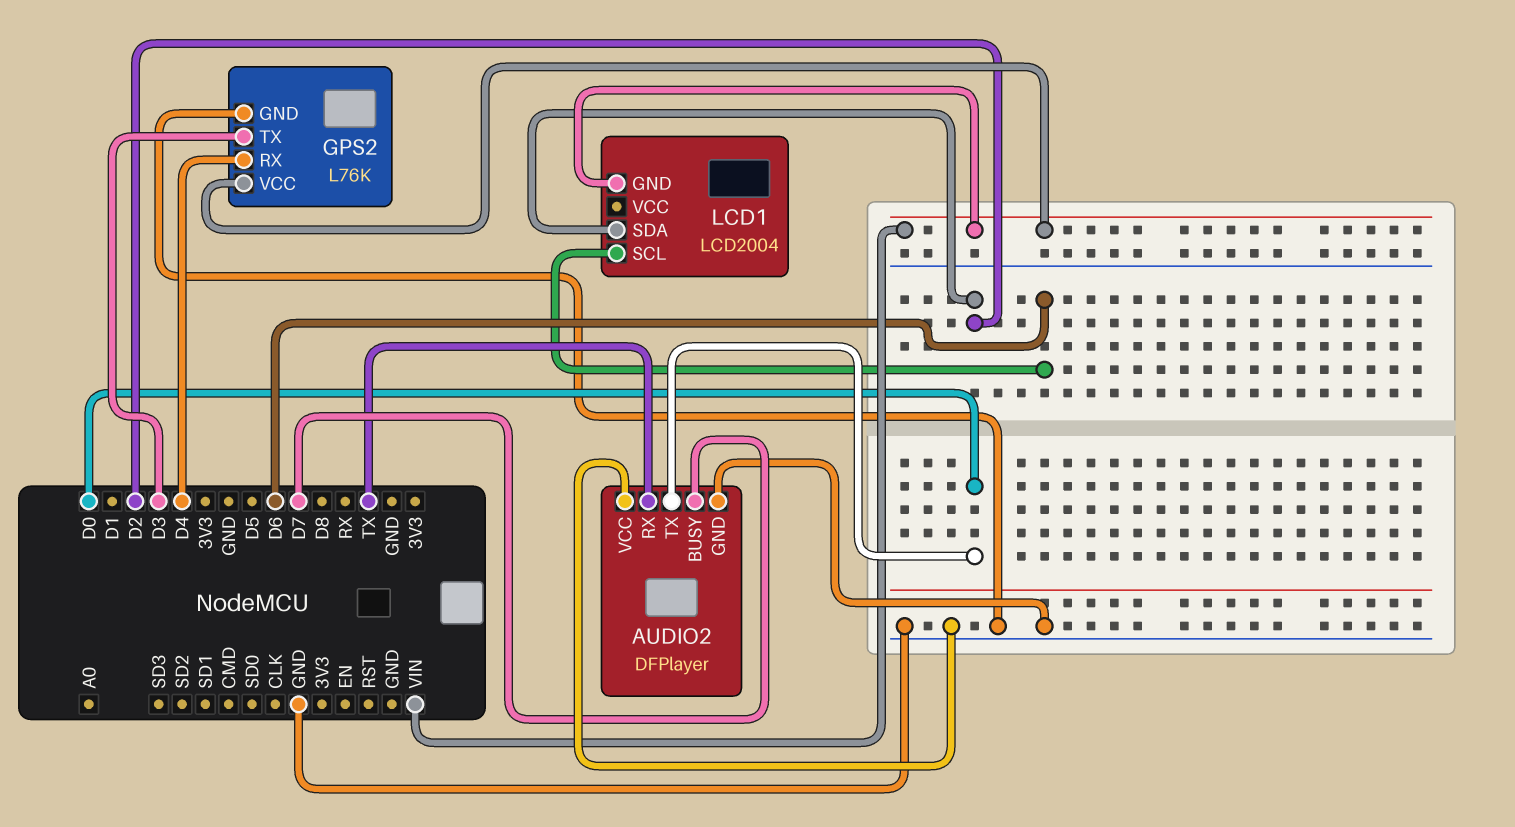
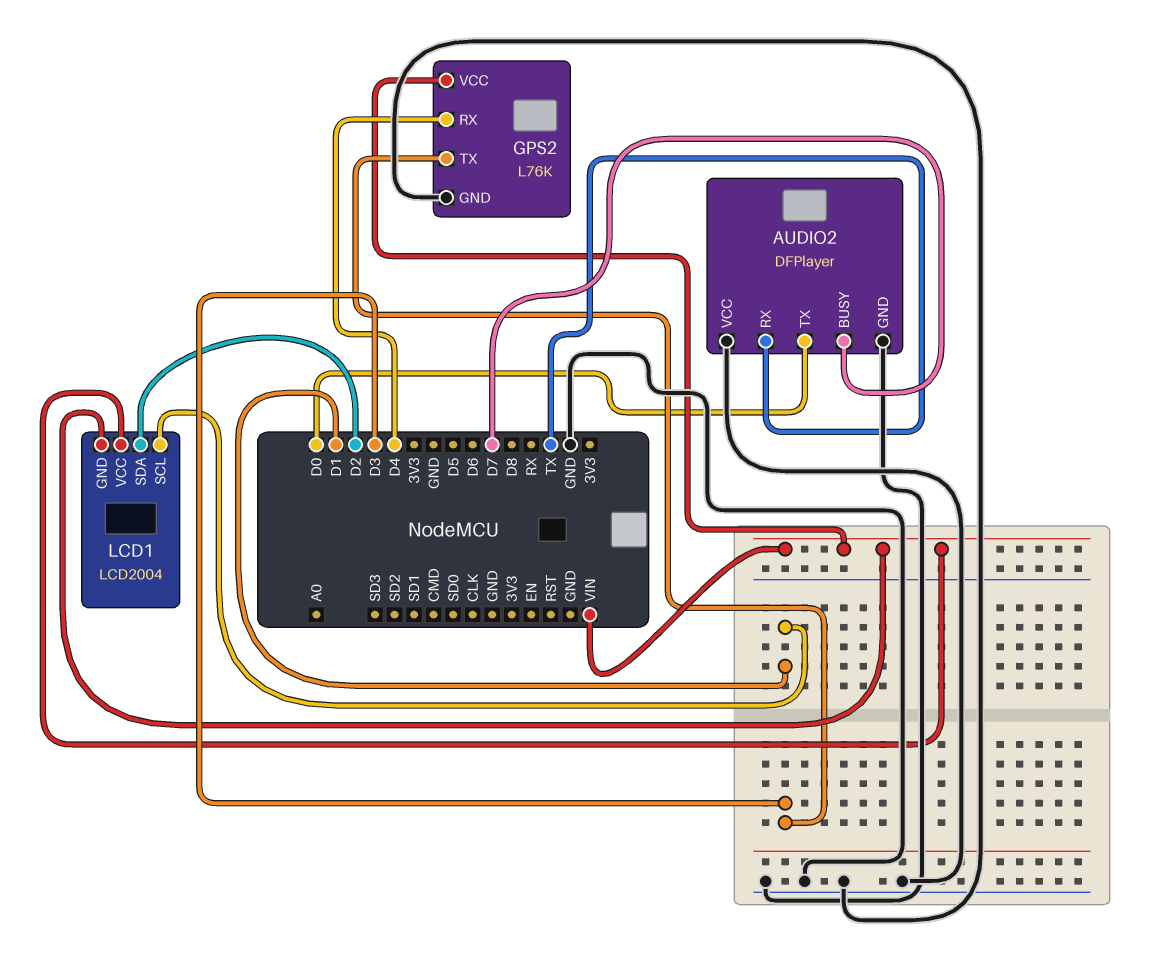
LCD1 pin SCL: D6 -> D1
LCD1 pin VCC: none -> VIN

